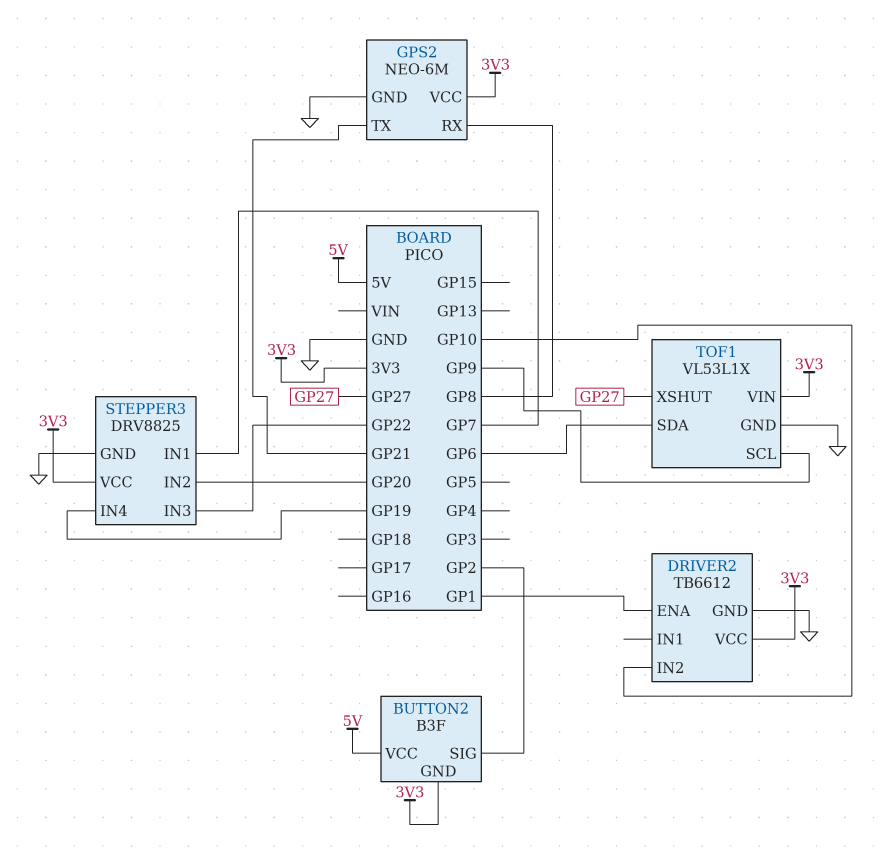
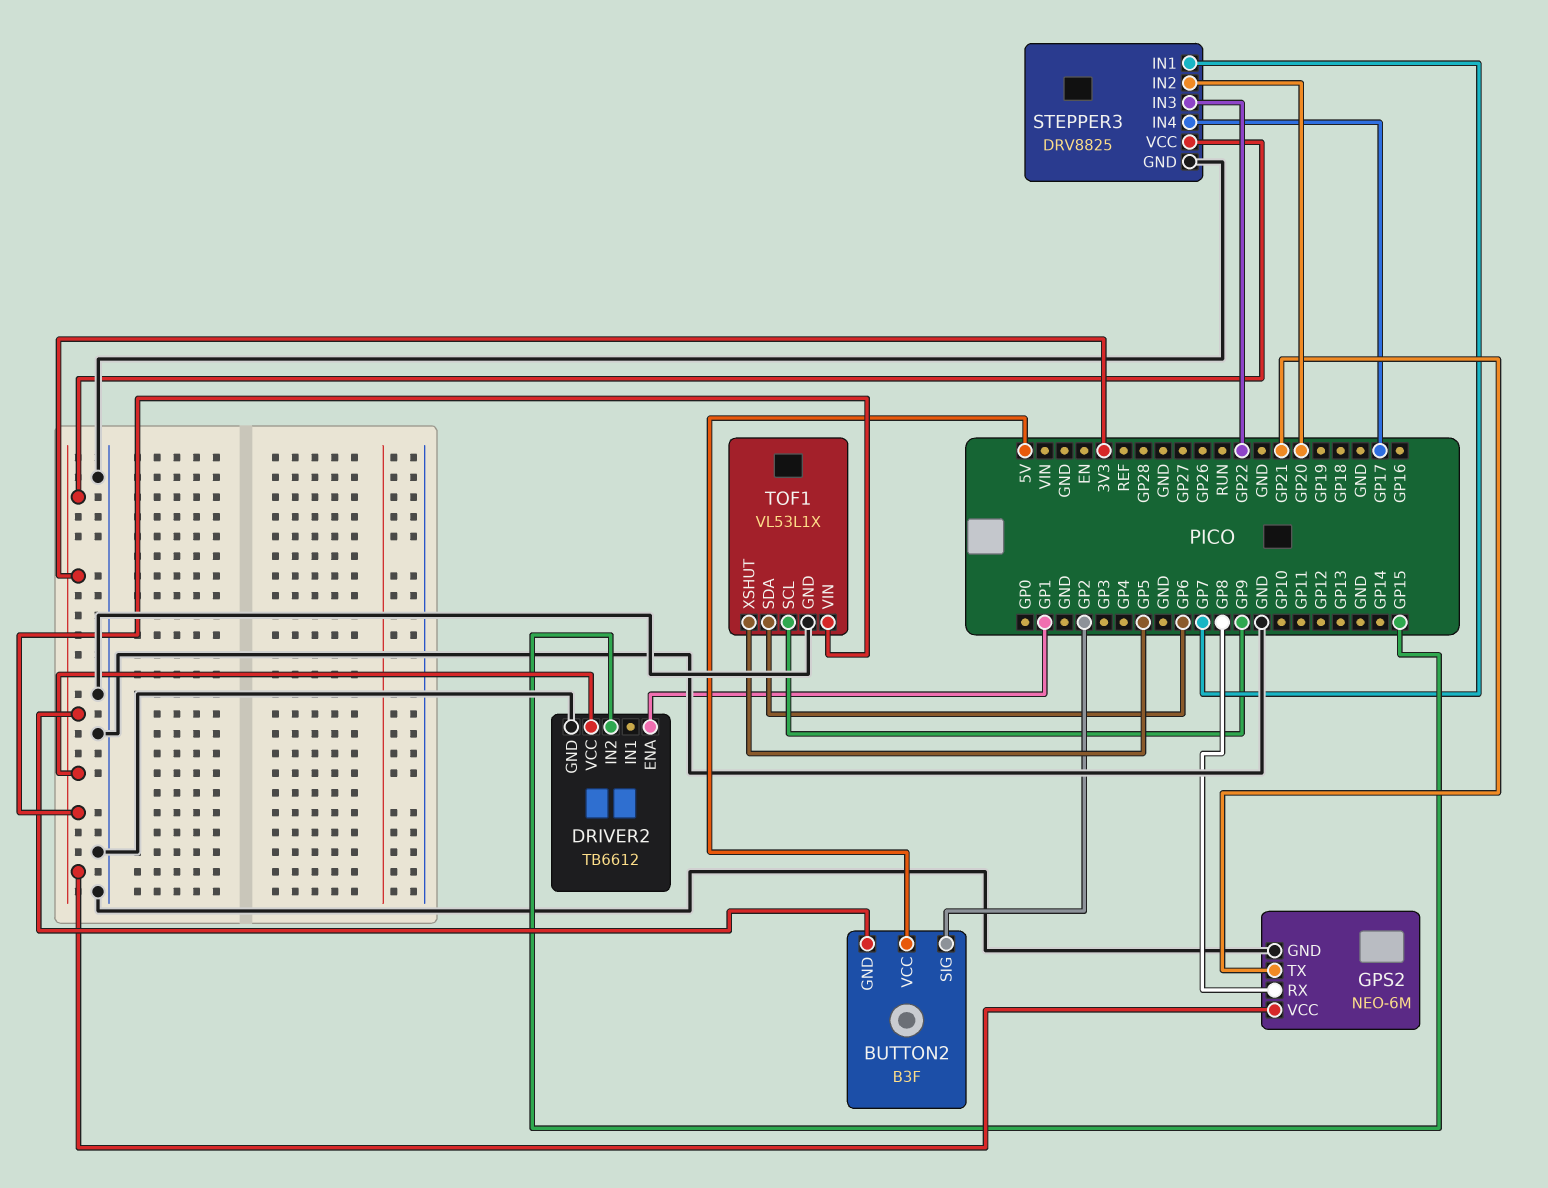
DRIVER2 pin IN2: GP10 -> GP15
STEPPER3 pin IN4: GP19 -> GP17
TOF1 pin XSHUT: GP27 -> GP5

